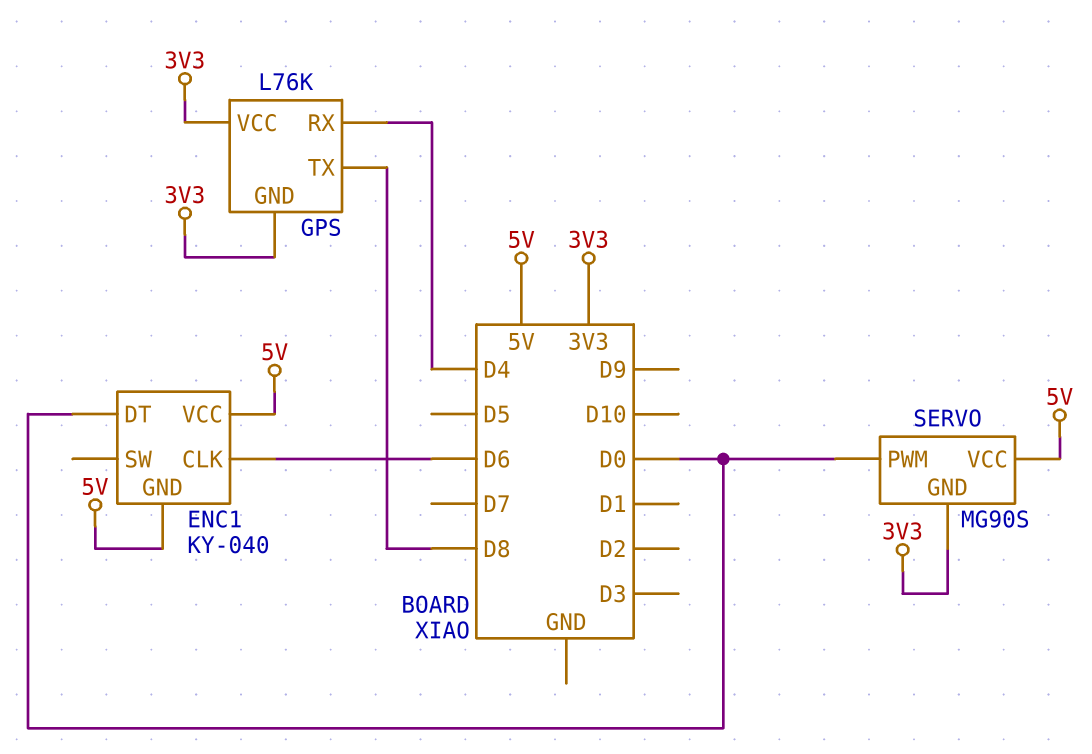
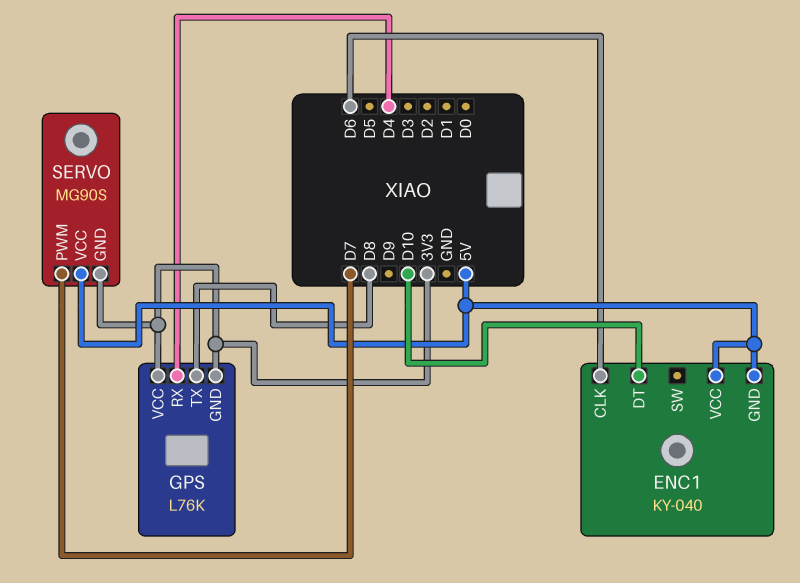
ENC1 pin DT: D0 -> D10
SERVO pin PWM: D0 -> D7

